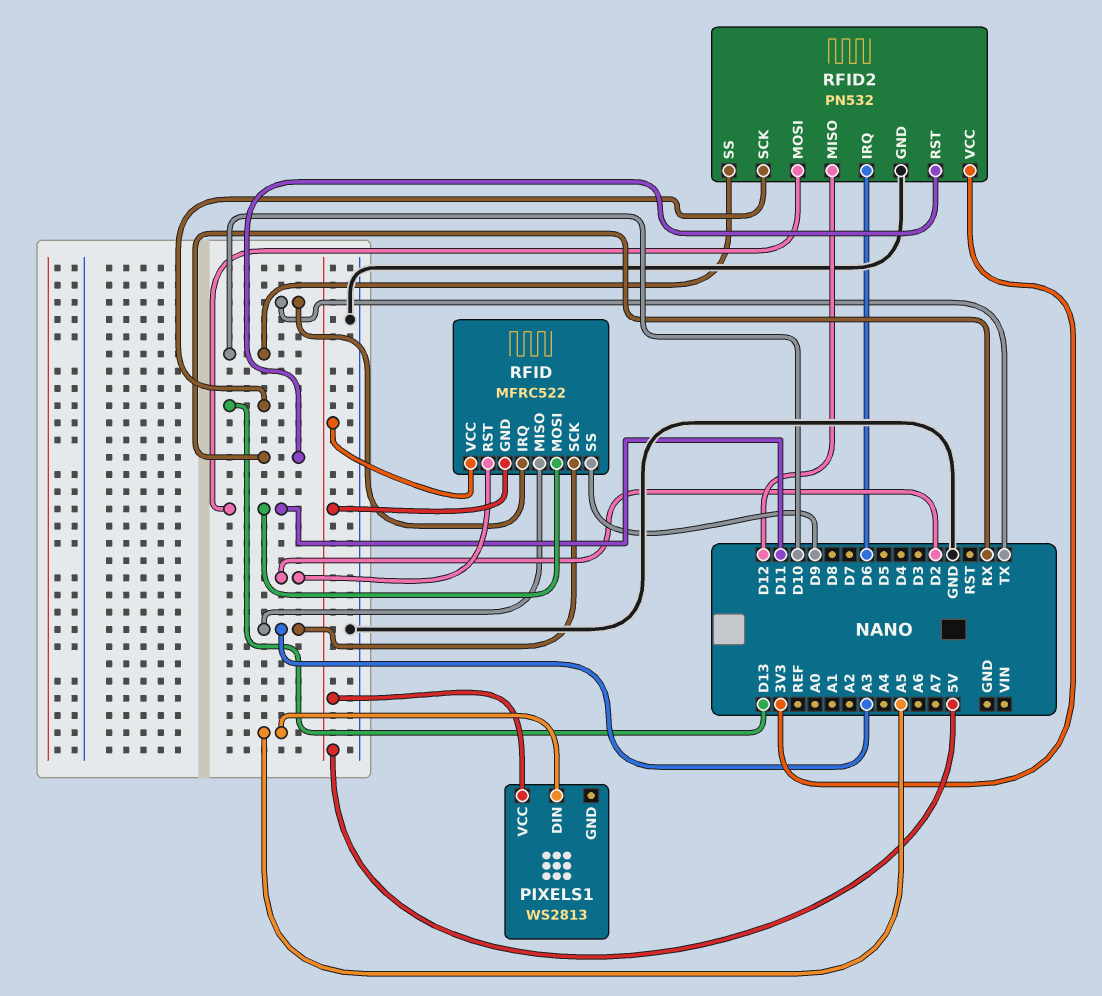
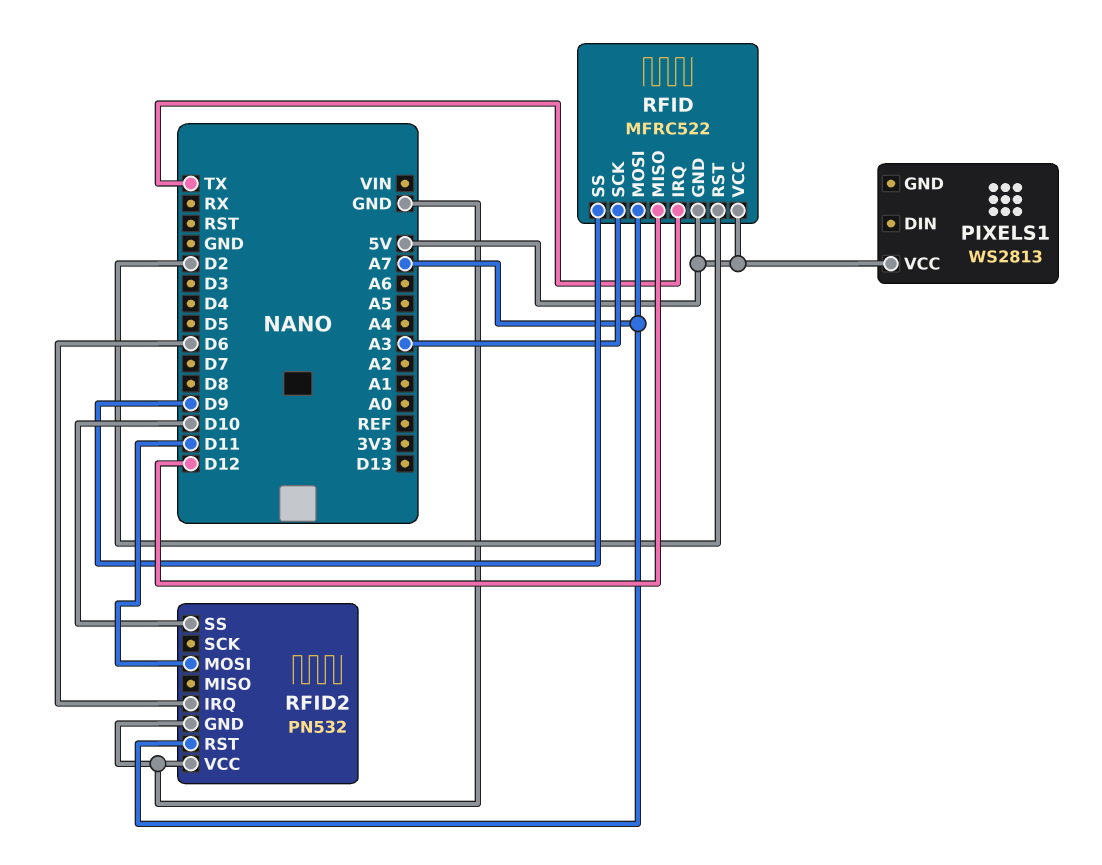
PIXELS1 pin DIN: A5 -> none
RFID pin MISO: A3 -> D12
RFID pin MOSI: D11 -> A7
RFID2 pin MISO: D12 -> none
RFID2 pin RST: RX -> A7
RFID2 pin SCK: D13 -> none
RFID2 pin VCC: 3V3 -> GND

